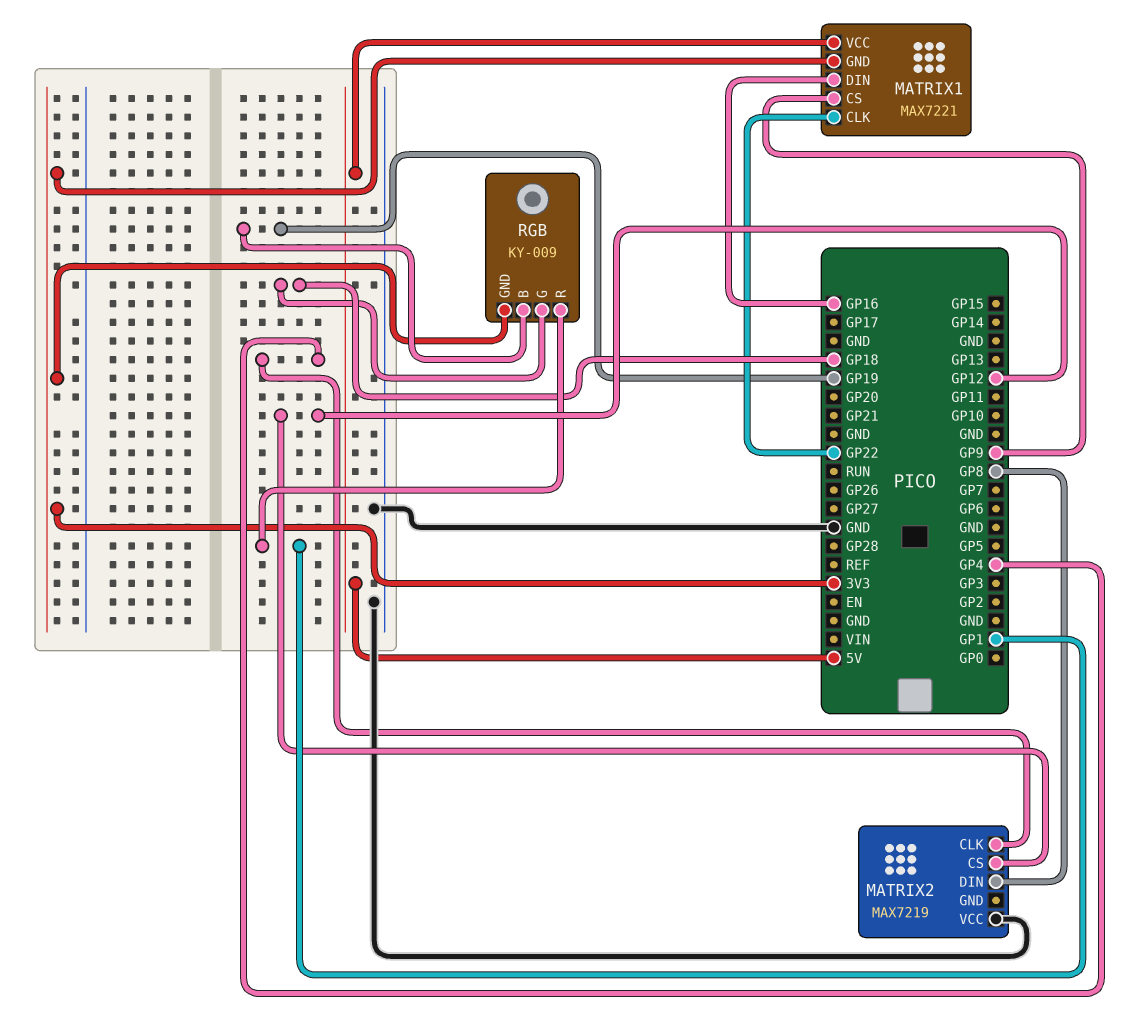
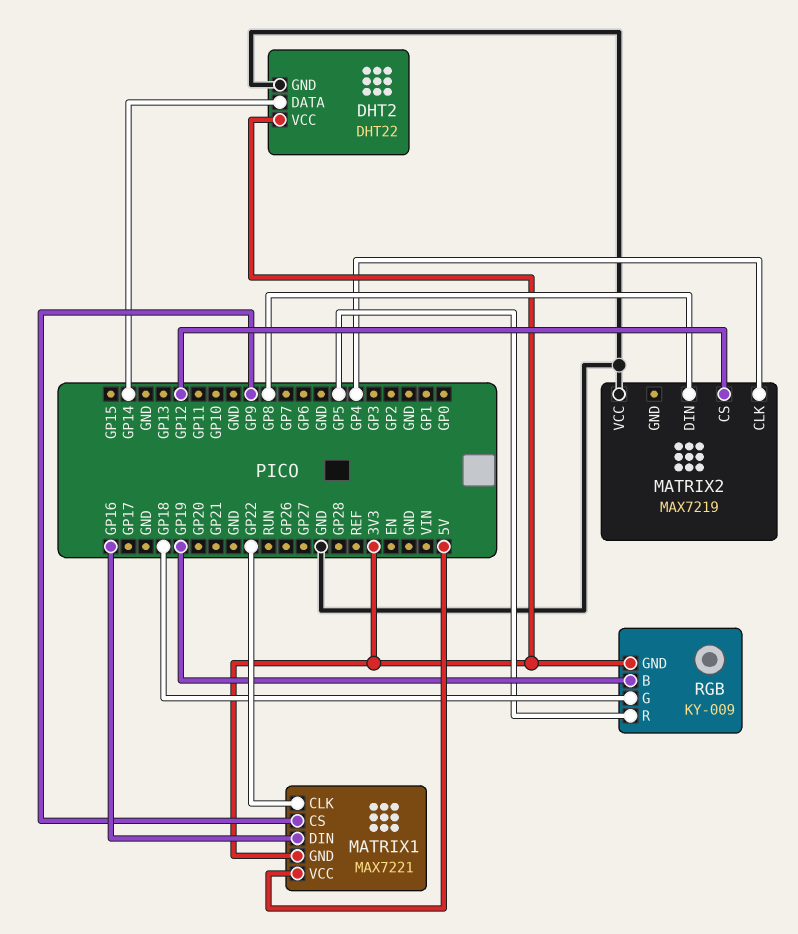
DHT2: none -> DHT22
DHT2 pin DATA: none -> GP14
DHT2 pin GND: none -> GND
DHT2 pin VCC: none -> 3V3
RGB pin R: GP1 -> GP5

